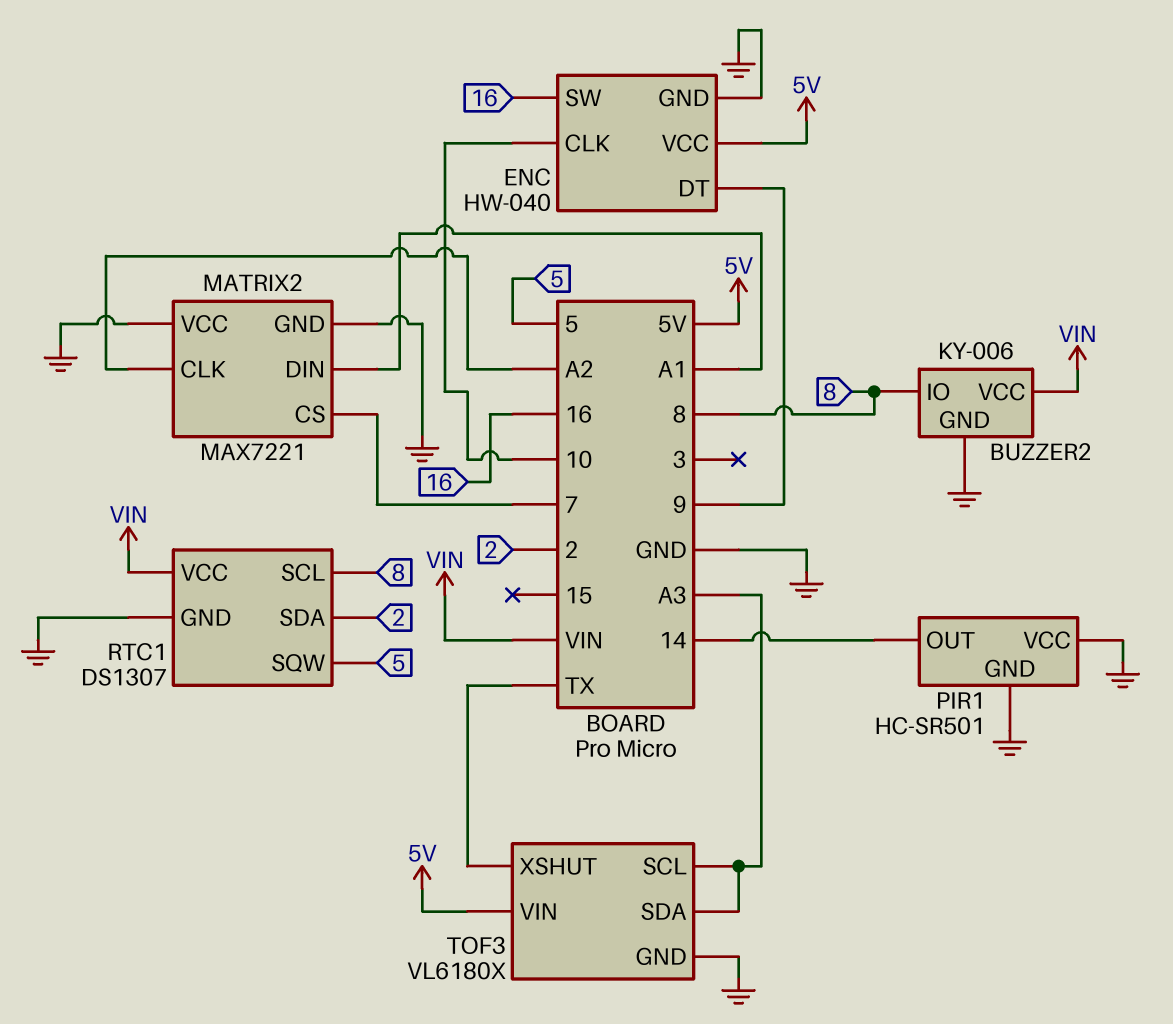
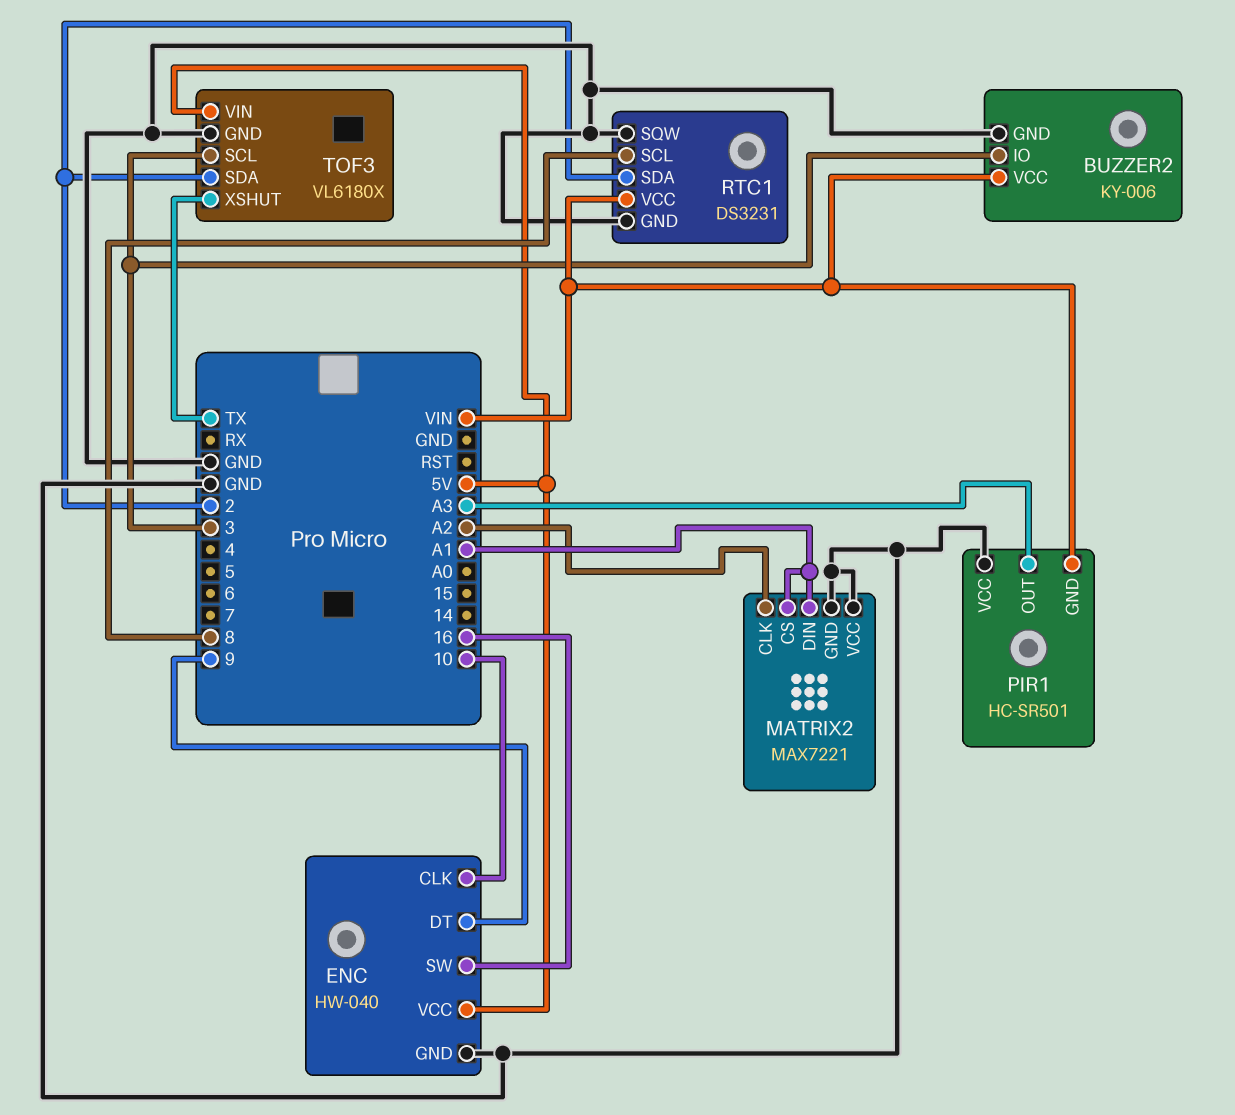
BUZZER2 pin IO: 8 -> 3
MATRIX2 pin CS: 7 -> A1
PIR1 pin GND: GND -> VIN
PIR1 pin OUT: 14 -> A3
RTC1: DS1307 -> DS3231
RTC1 pin SQW: 5 -> GND
TOF3 pin SCL: A3 -> 3
TOF3 pin SDA: A3 -> 2

